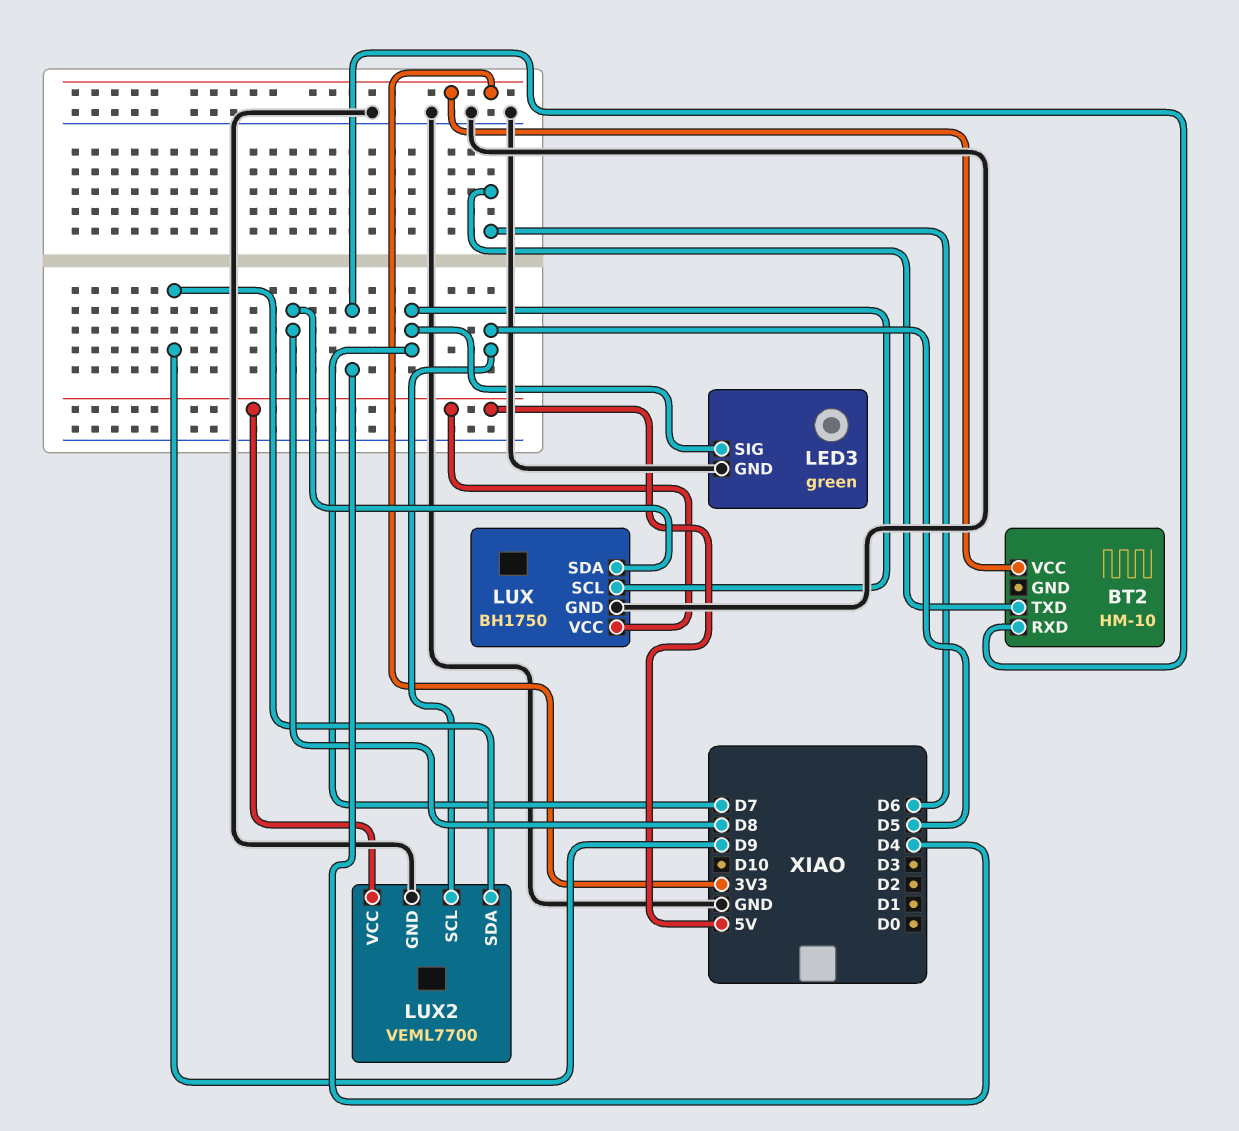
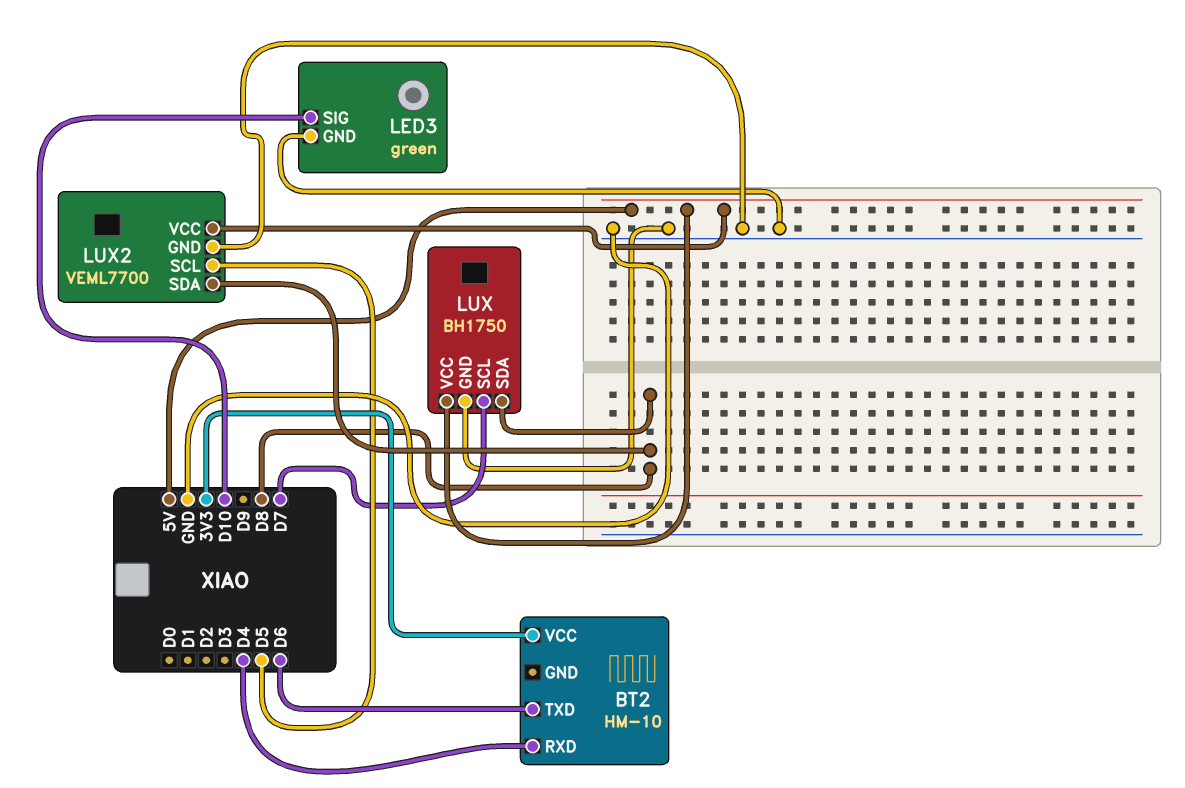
LED3 pin SIG: D7 -> D10
LUX2 pin SDA: D9 -> D8

